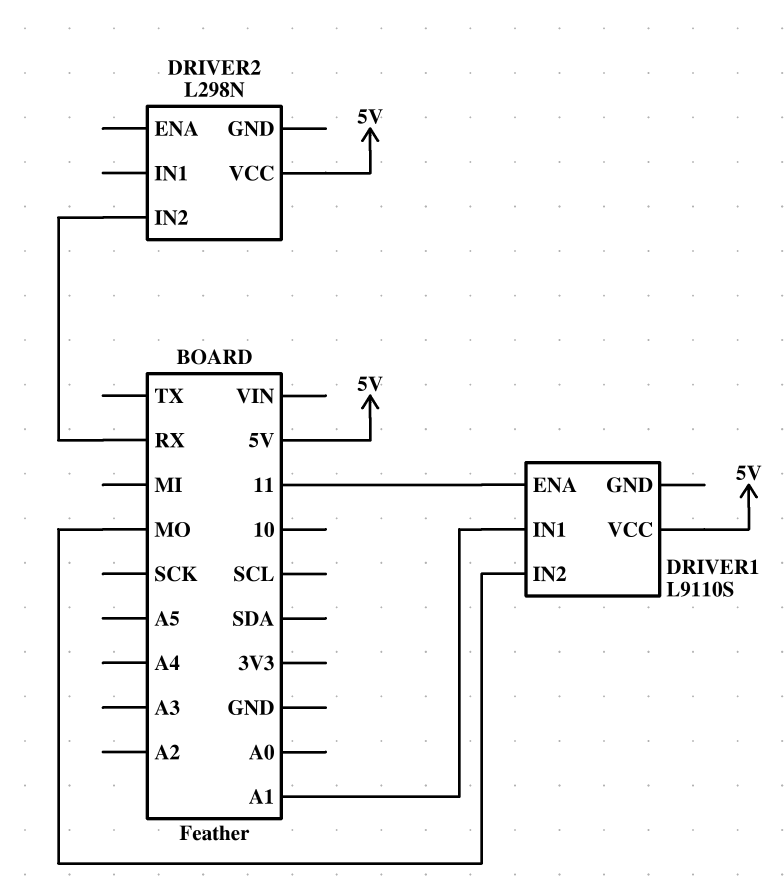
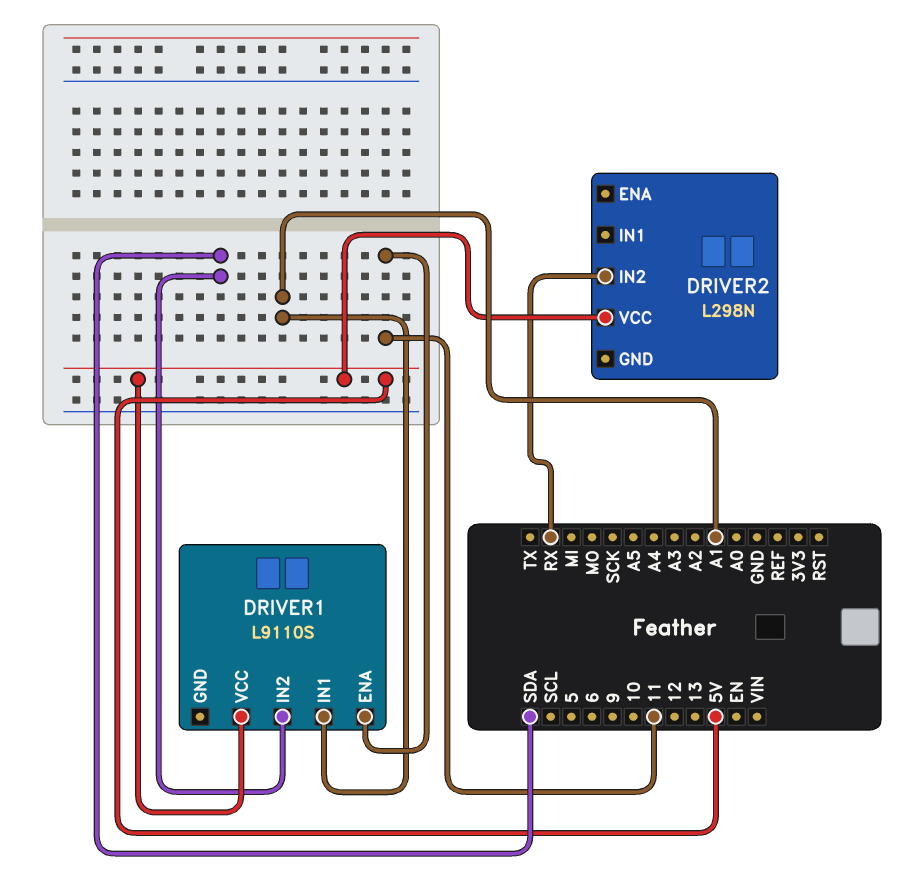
DRIVER1 pin IN2: MO -> SDA

